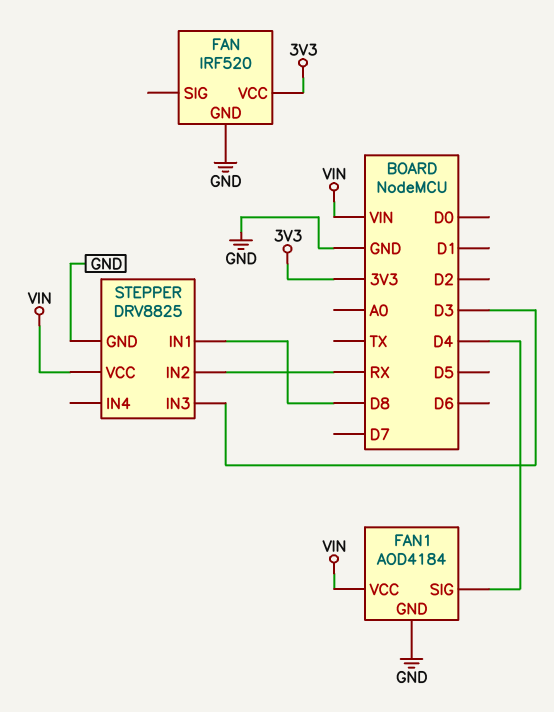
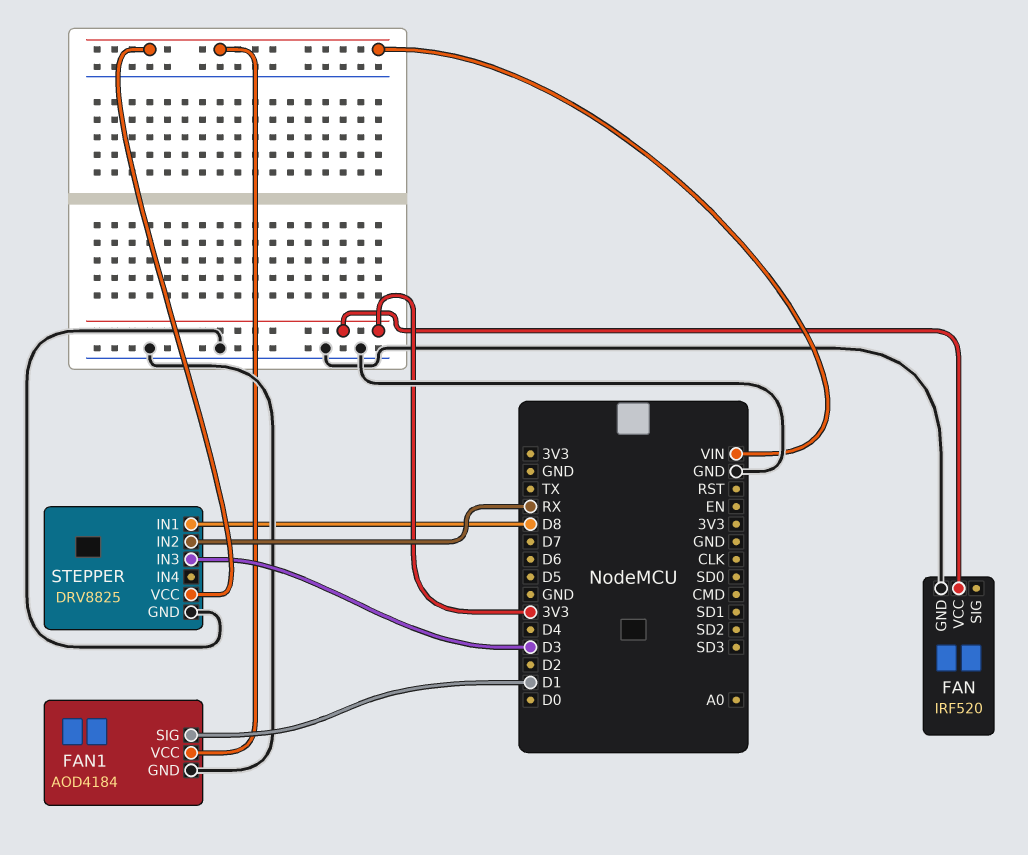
FAN1 pin SIG: D4 -> D1

